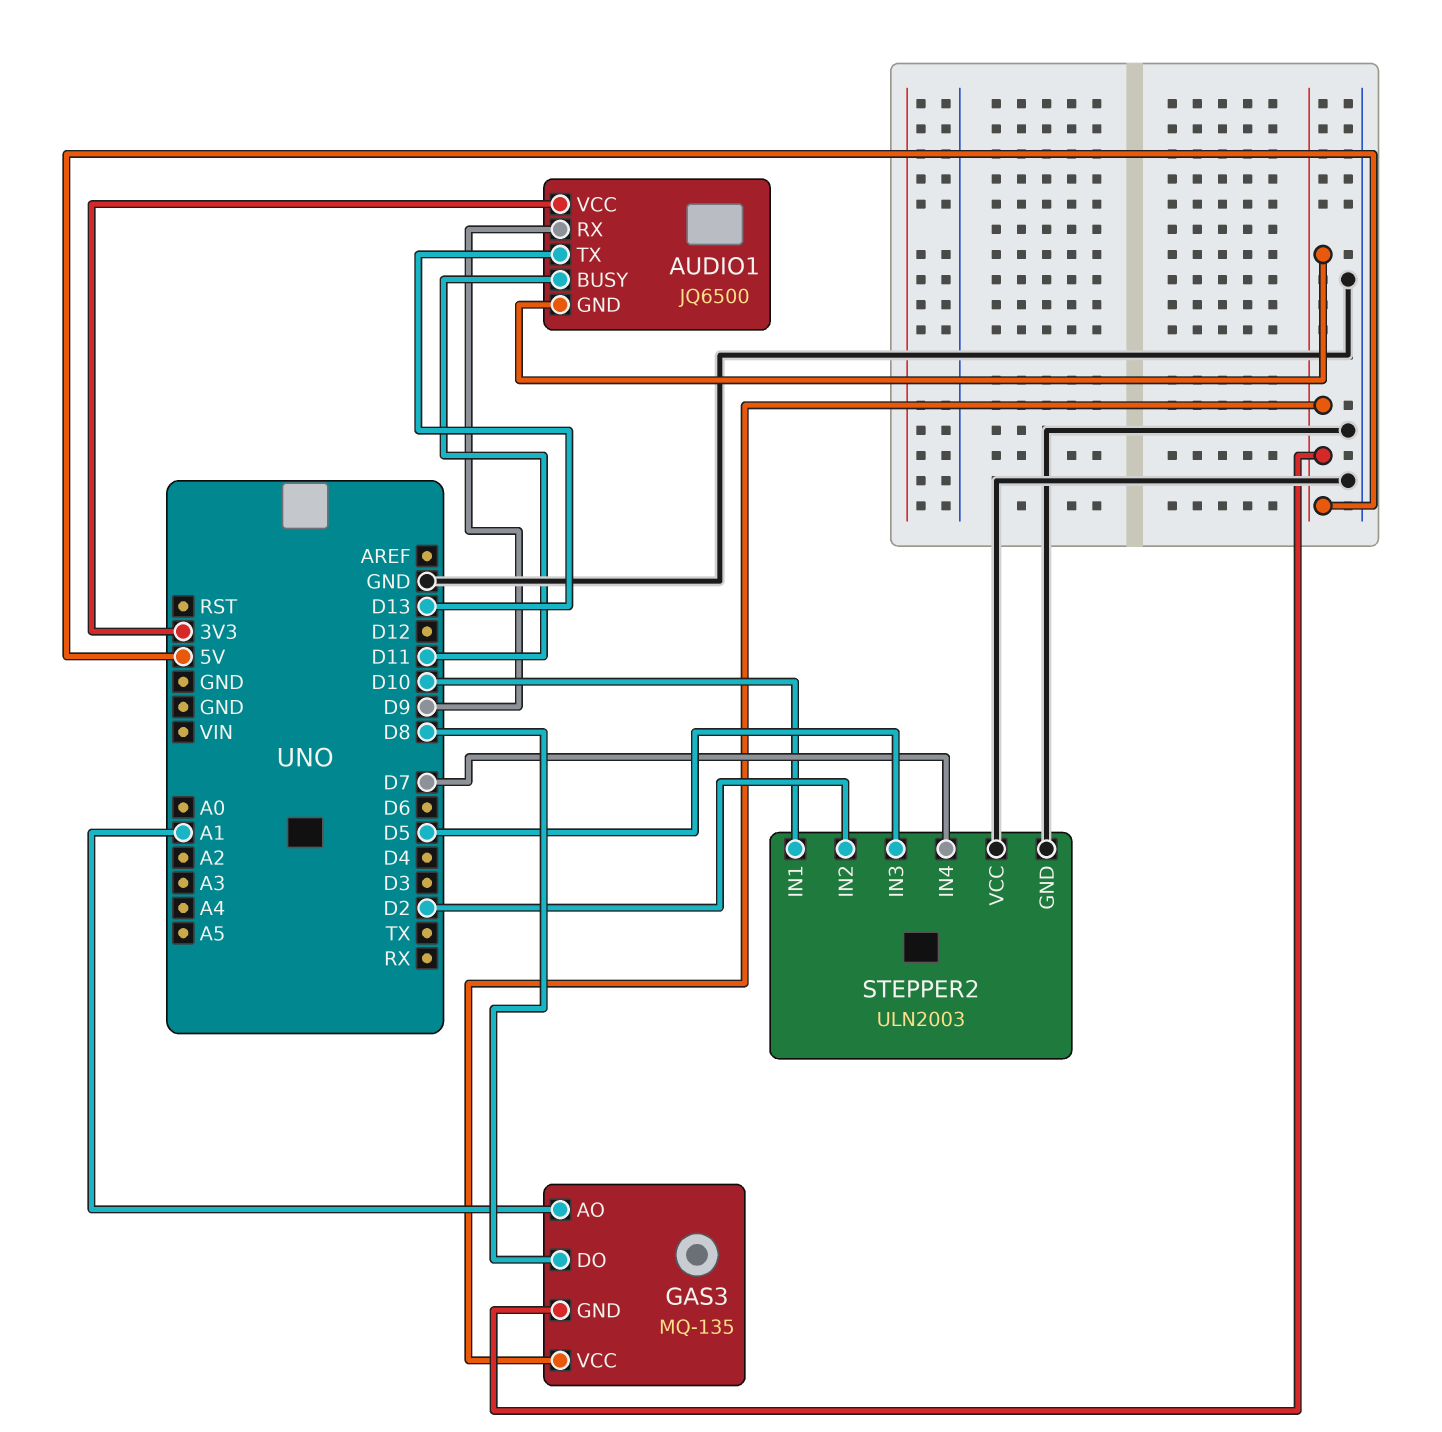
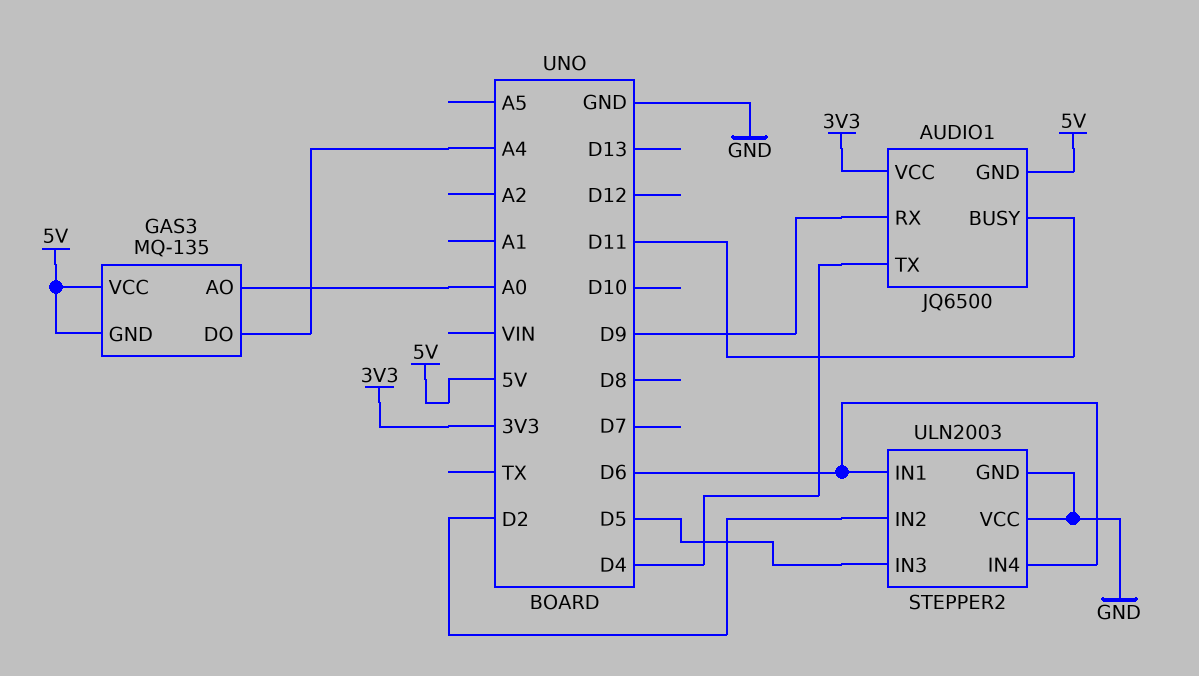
AUDIO1 pin TX: D13 -> D4
GAS3 pin AO: A1 -> A0
GAS3 pin DO: D8 -> A4
STEPPER2 pin IN1: D10 -> D6
STEPPER2 pin IN4: D7 -> D6

